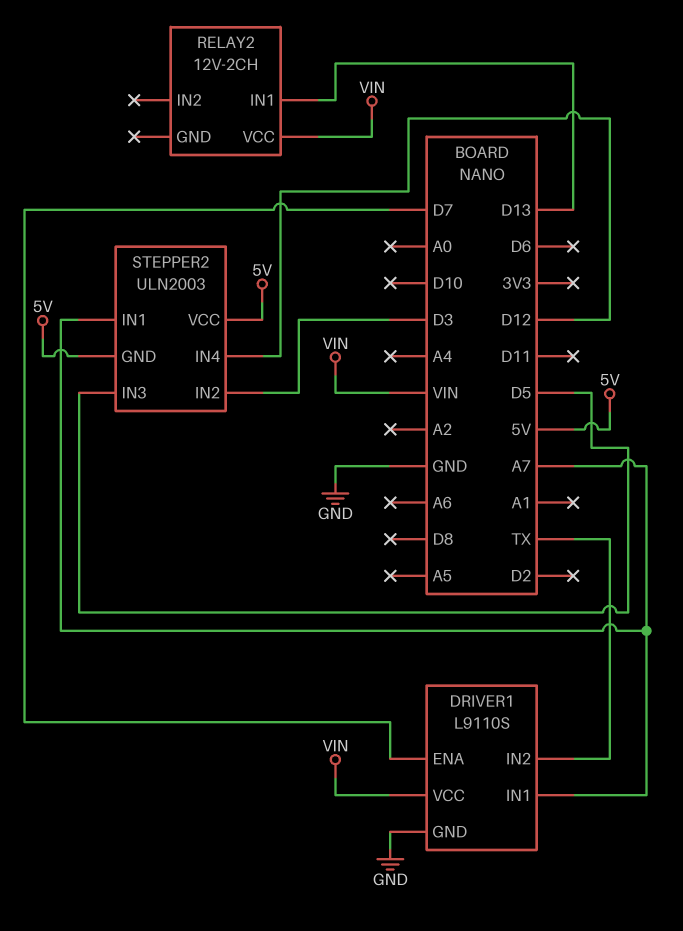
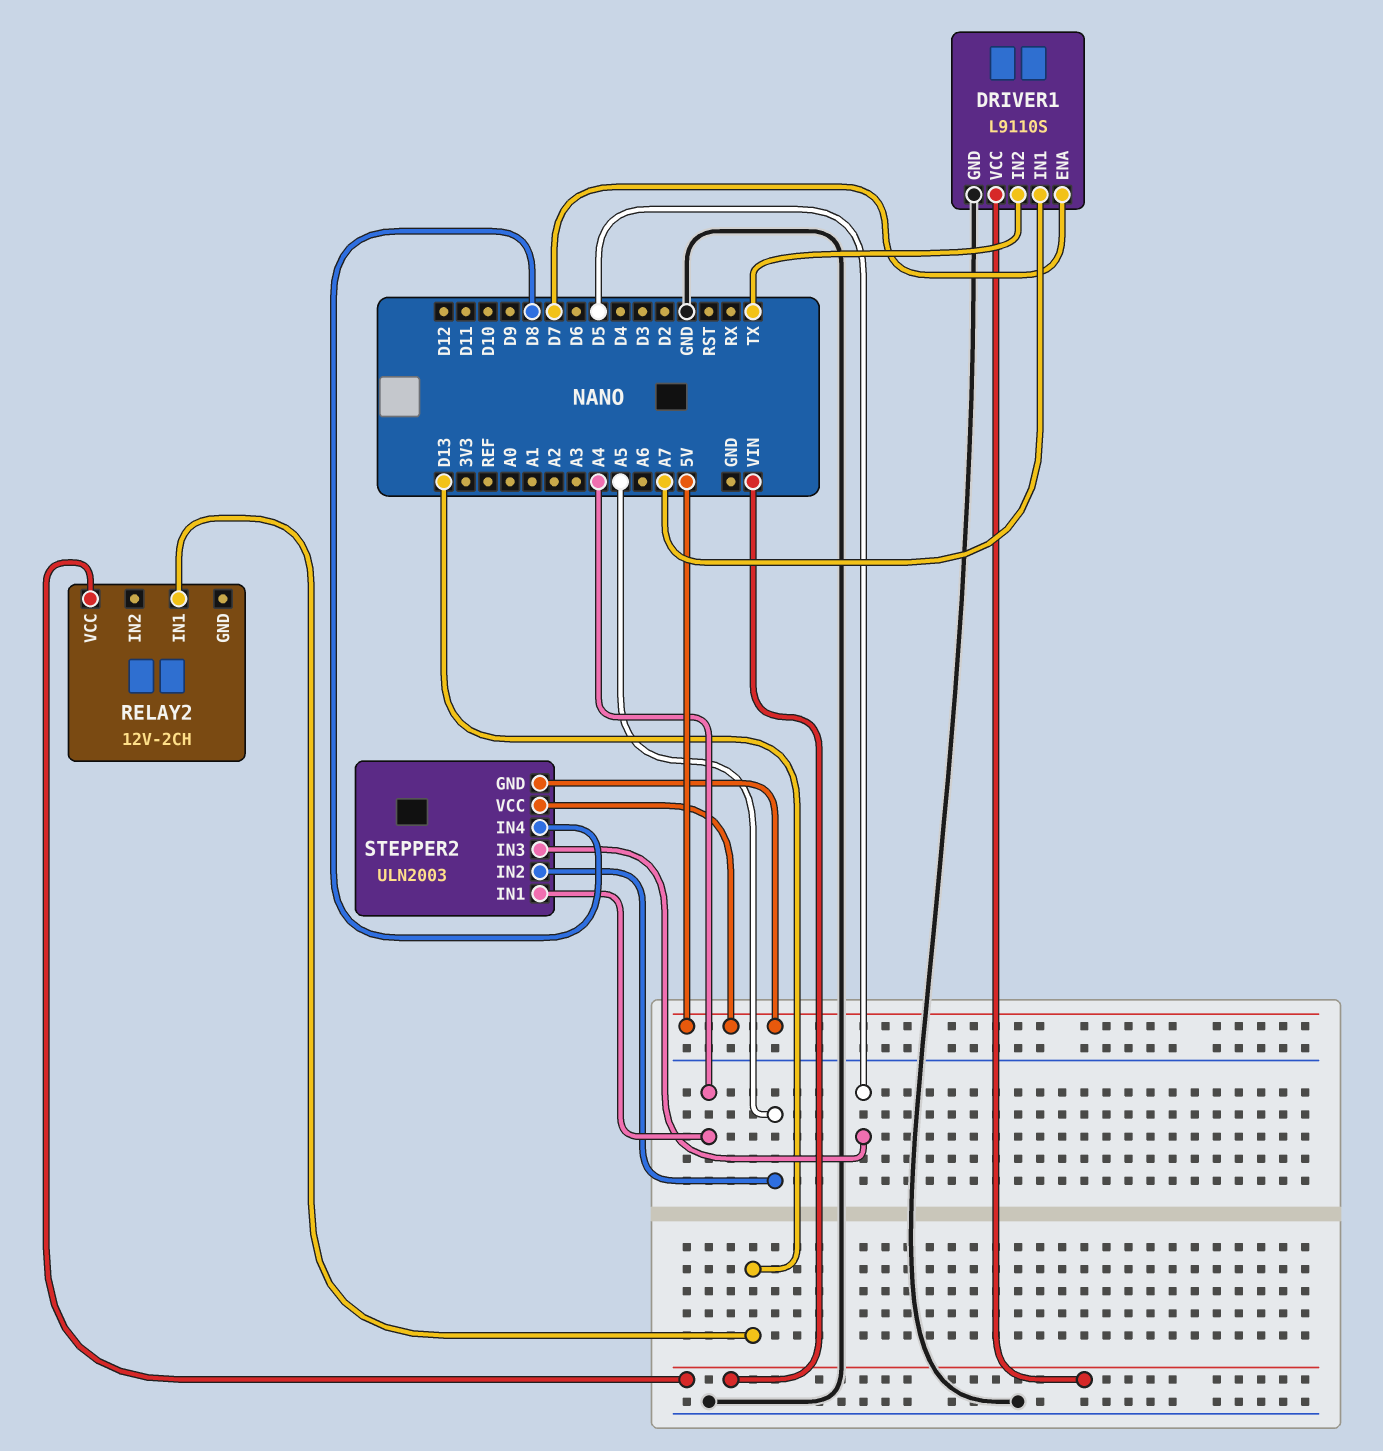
STEPPER2 pin IN1: A7 -> A4
STEPPER2 pin IN2: D3 -> A5
STEPPER2 pin IN4: D12 -> D8

